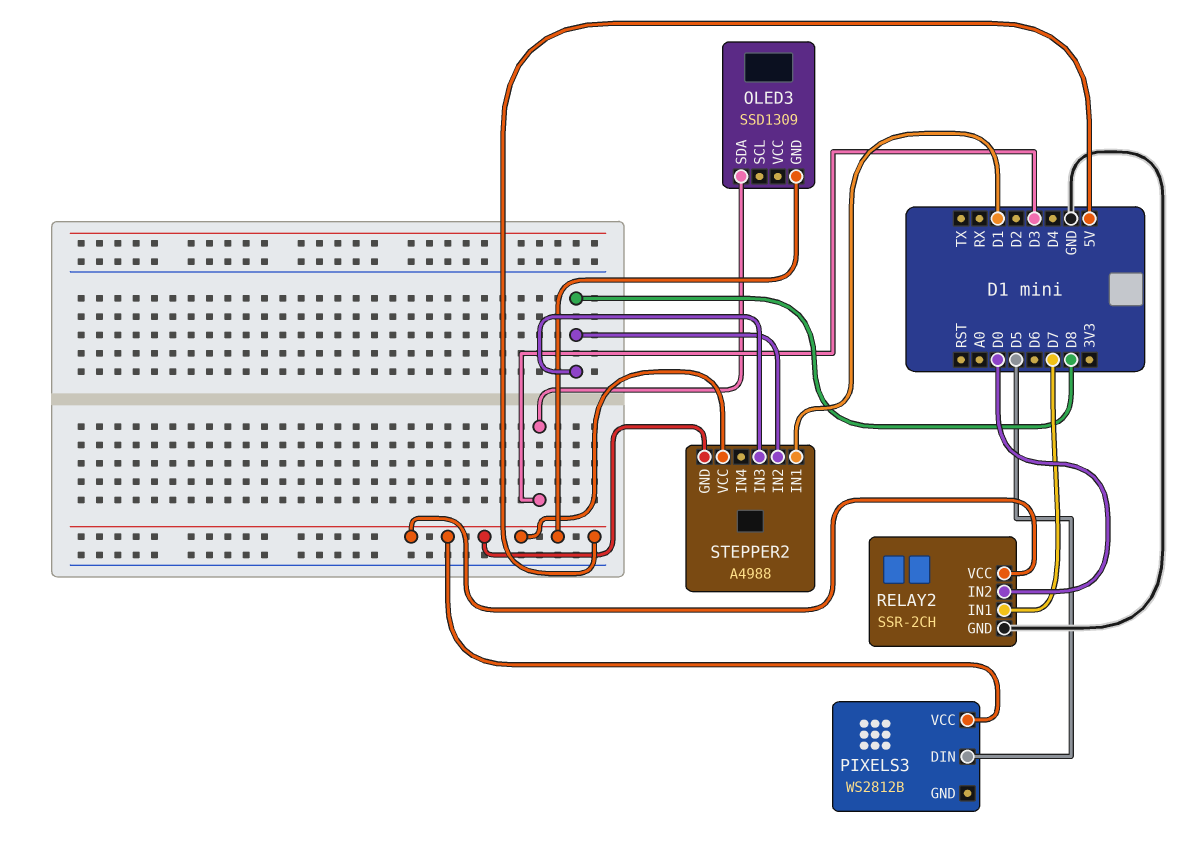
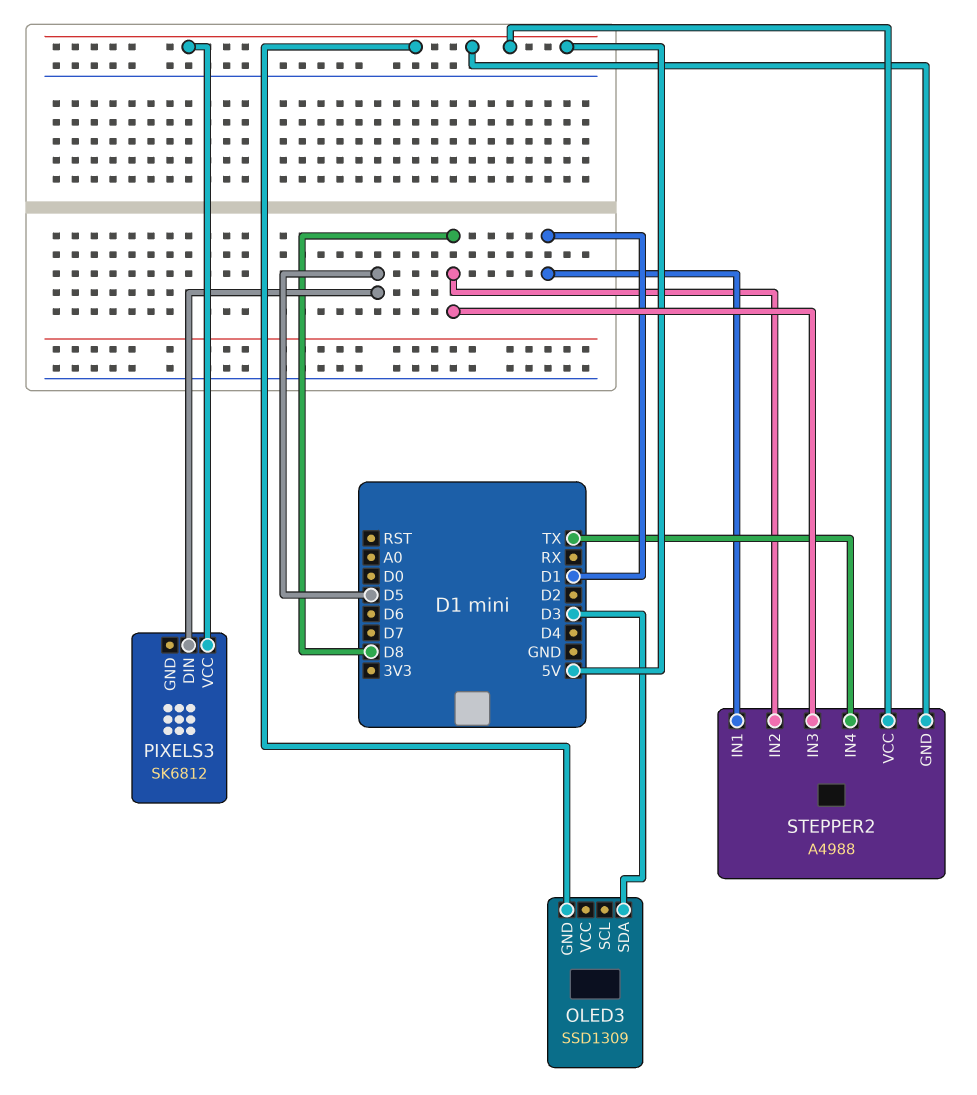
PIXELS3: WS2812B -> SK6812
RELAY2: SSR-2CH -> none
RELAY2 pin GND: GND -> none
RELAY2 pin IN1: D7 -> none
RELAY2 pin IN2: D0 -> none
RELAY2 pin VCC: 5V -> none
STEPPER2 pin IN4: none -> TX

